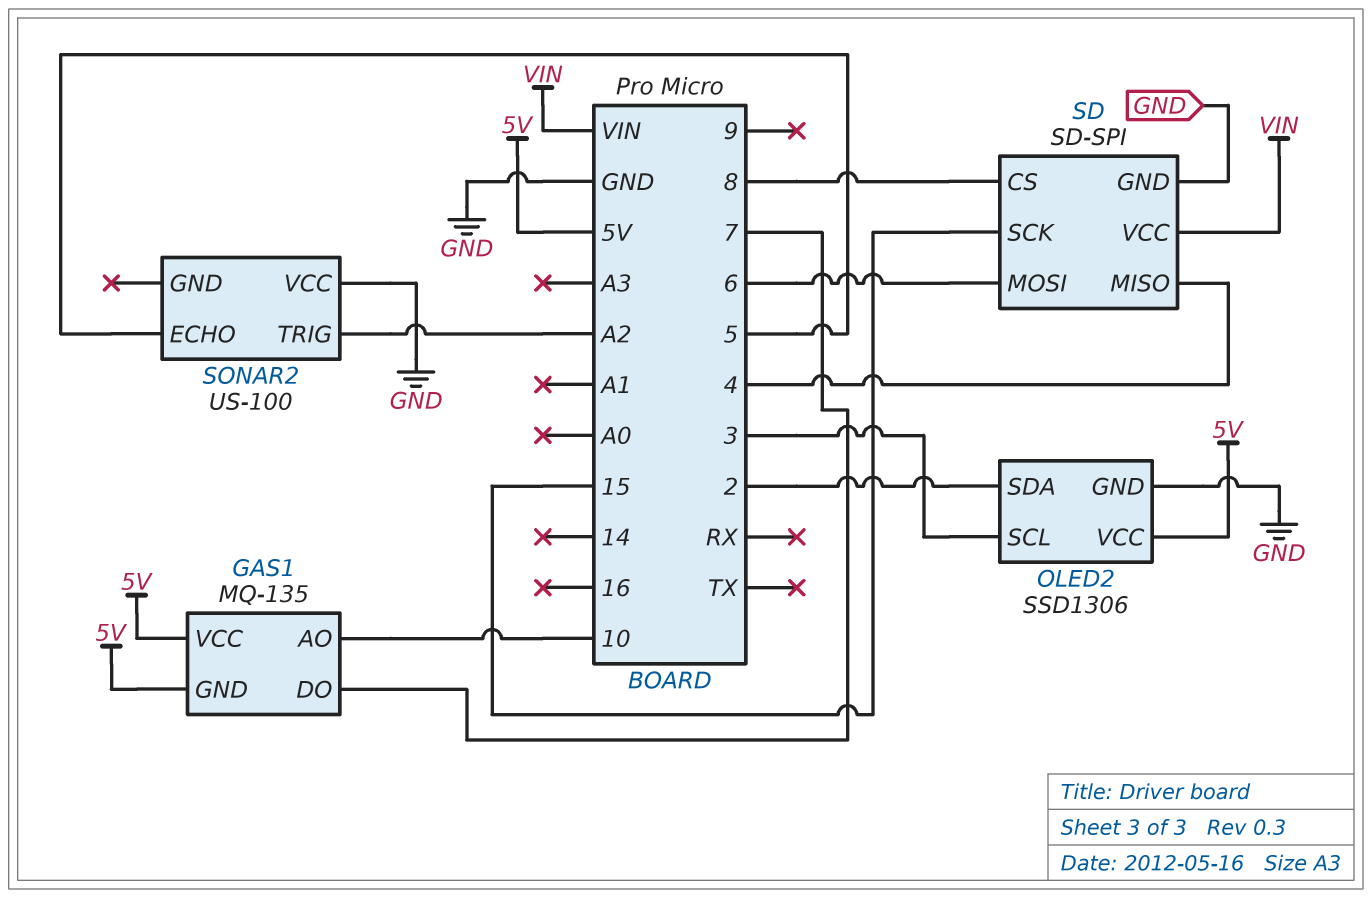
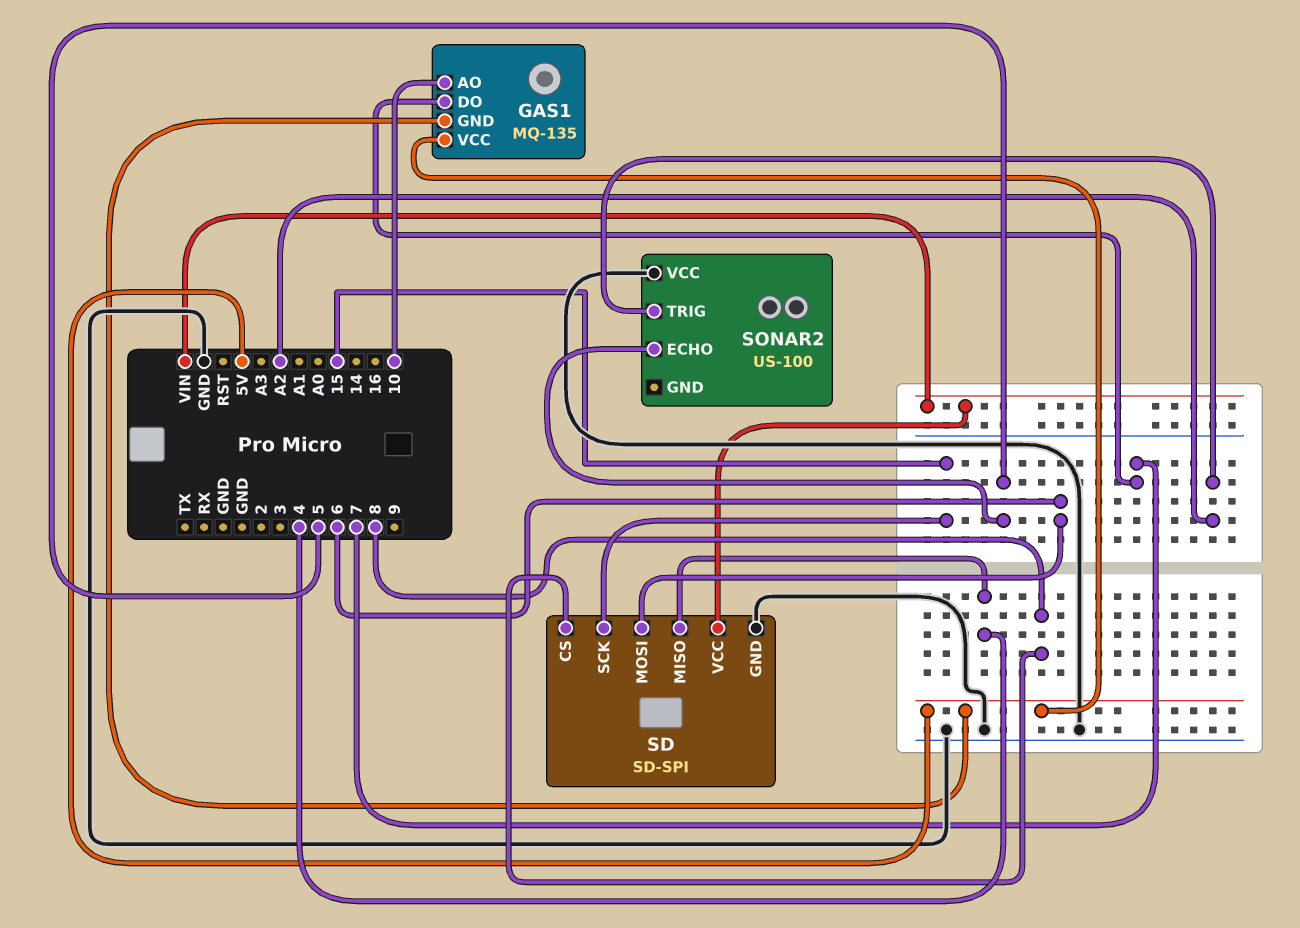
OLED2: SSD1306 -> none
OLED2 pin GND: GND -> none
OLED2 pin SCL: 3 -> none
OLED2 pin SDA: 2 -> none
OLED2 pin VCC: 5V -> none

